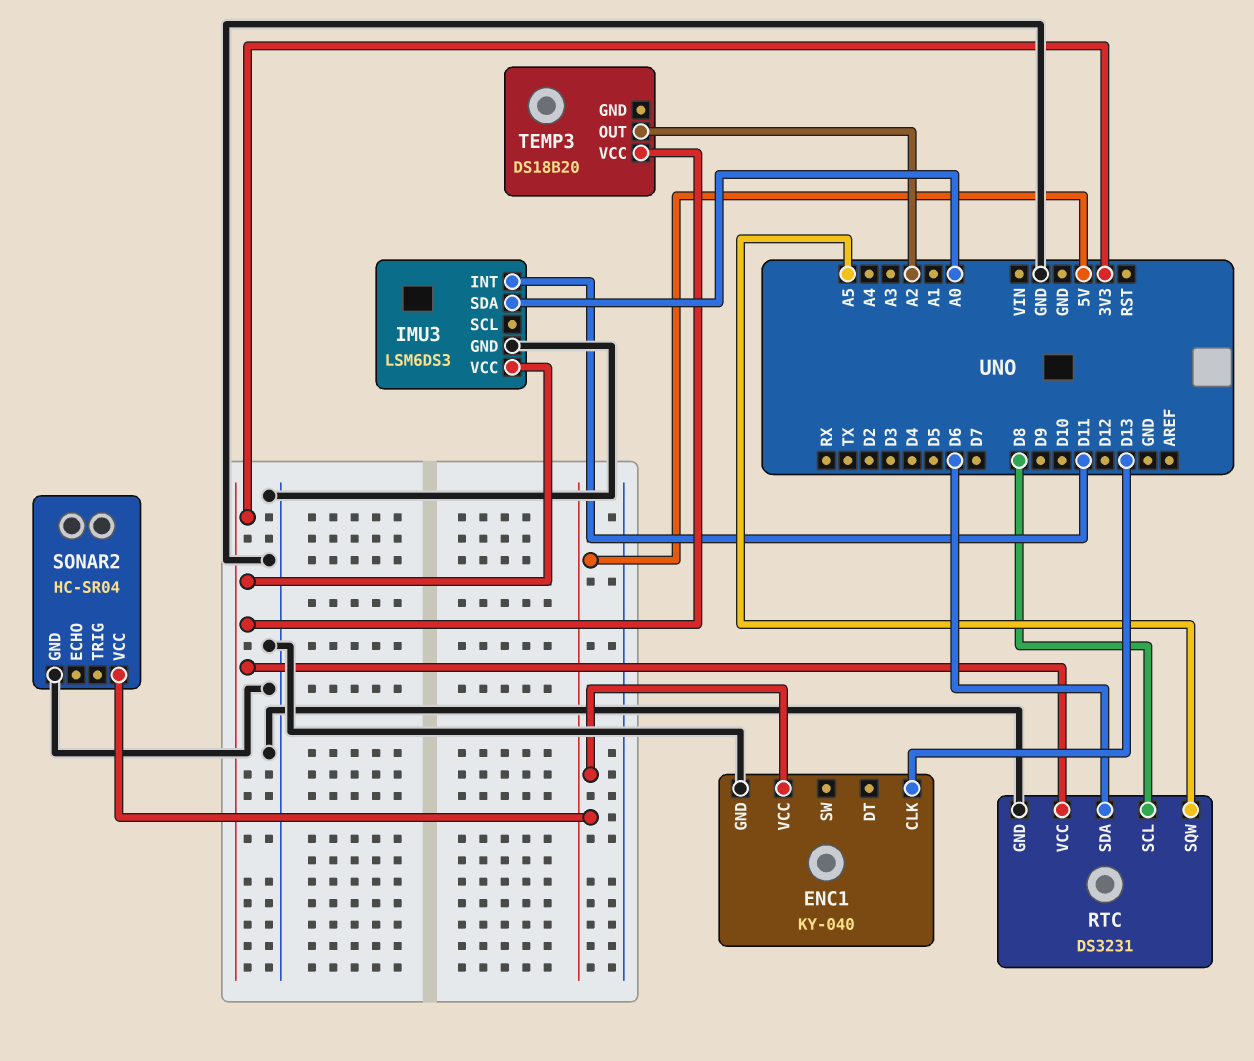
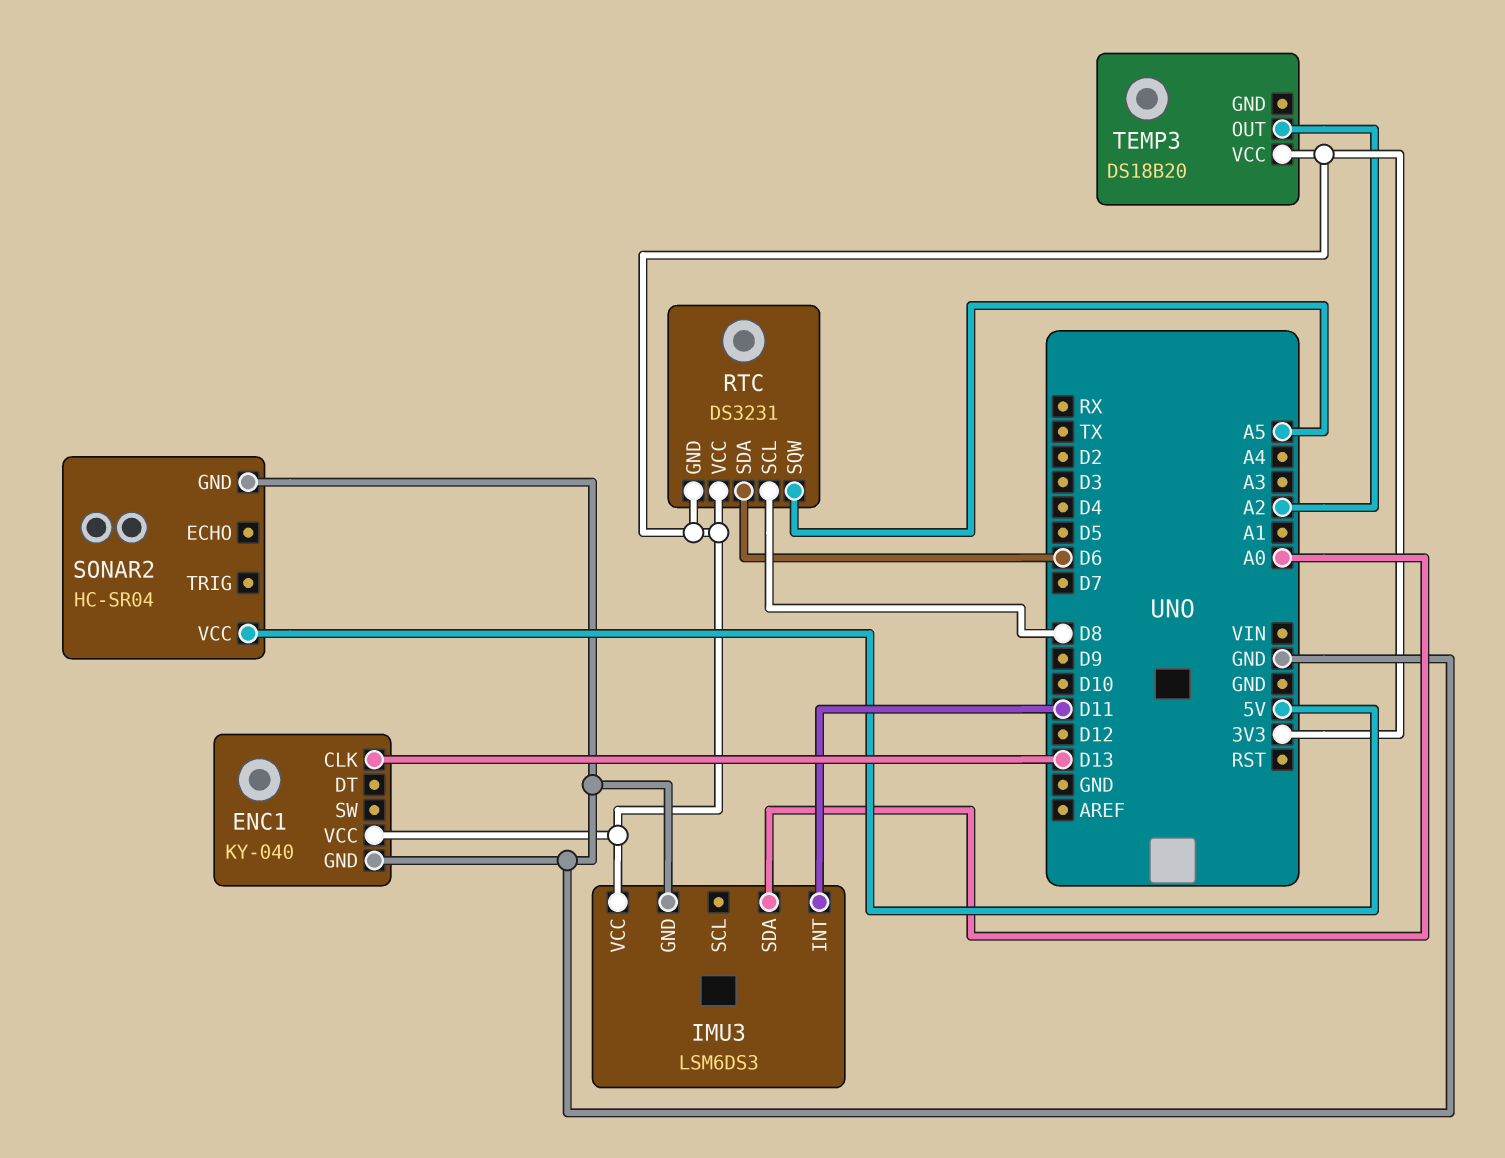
ENC1 pin VCC: 5V -> 3V3
RTC pin GND: GND -> 3V3

